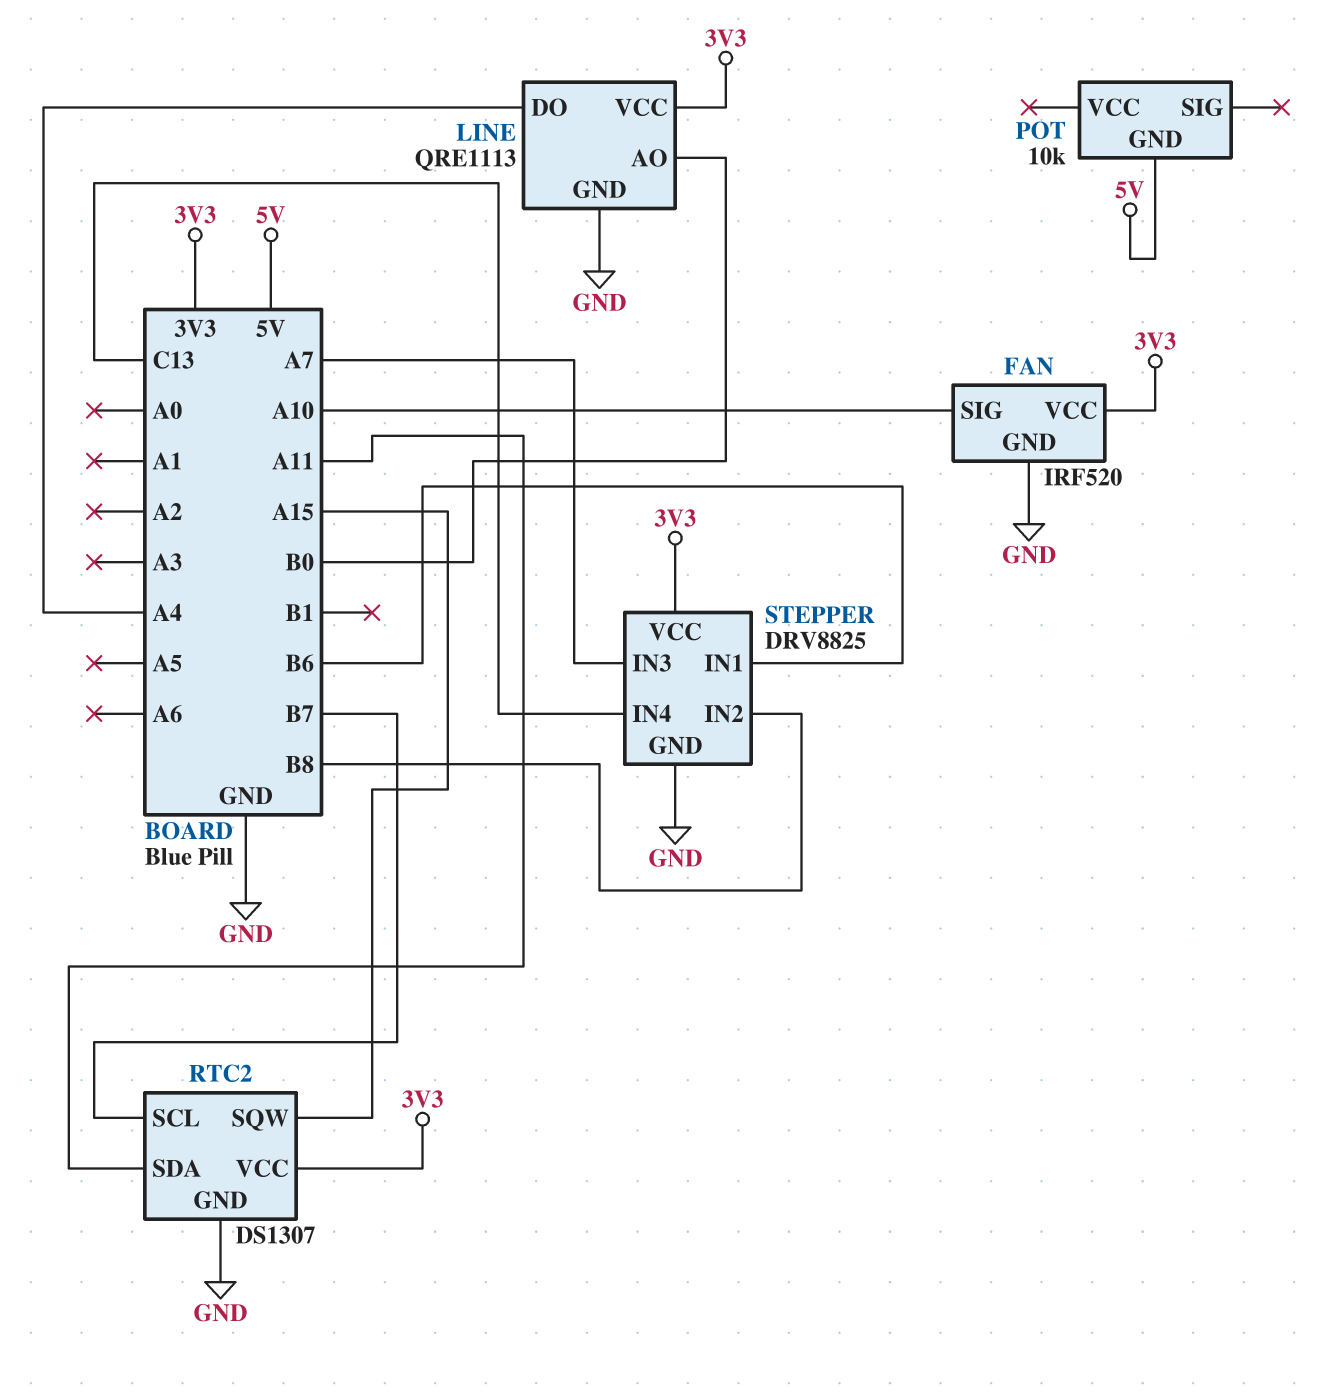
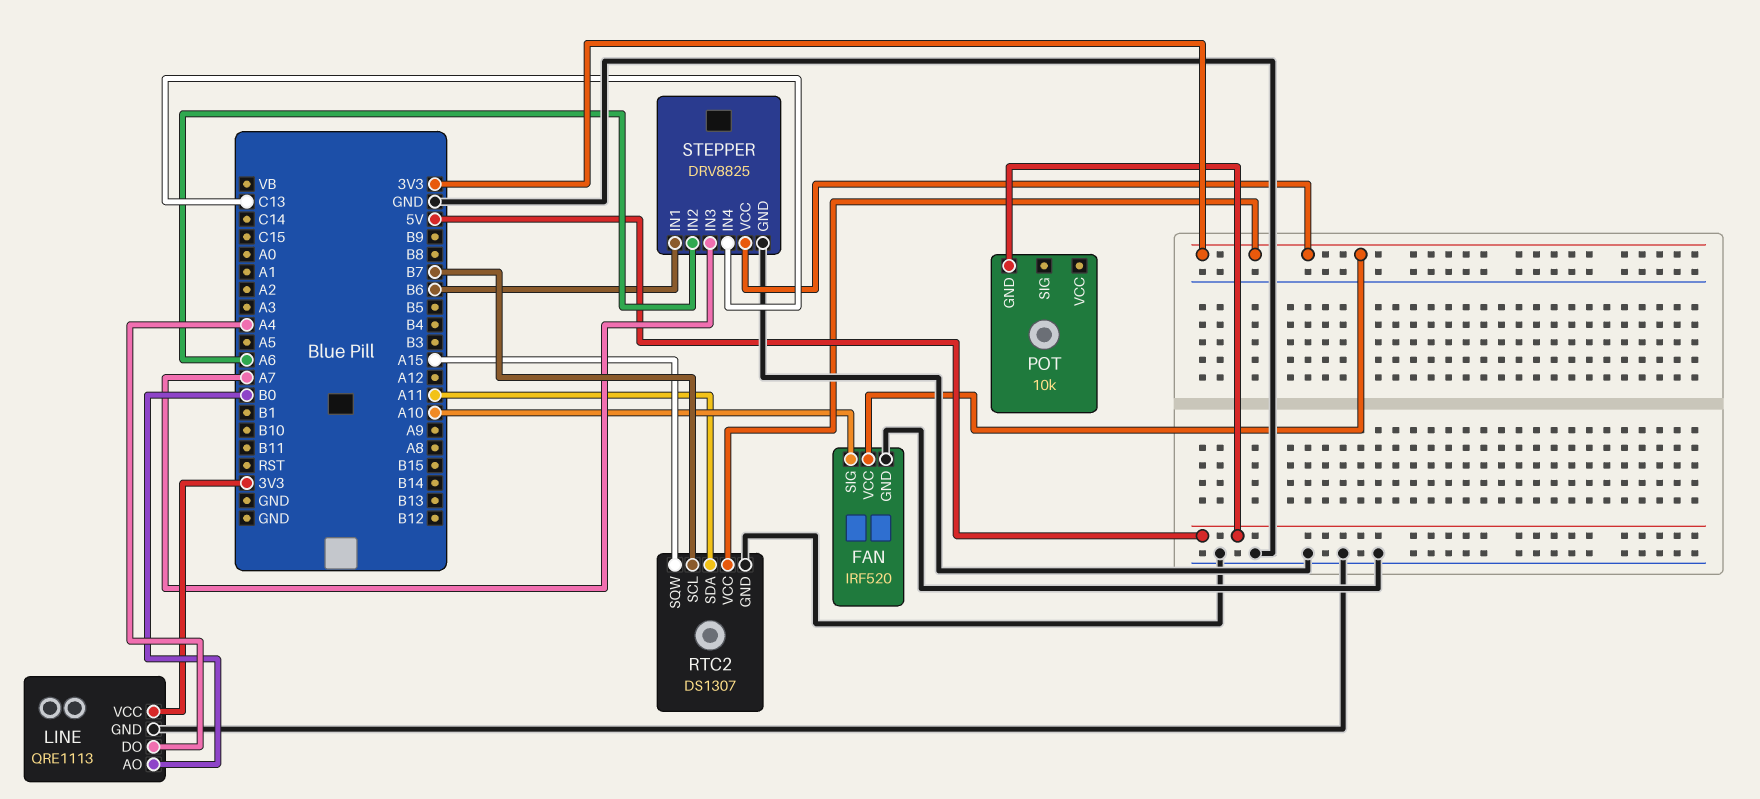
STEPPER pin IN2: B8 -> A6

